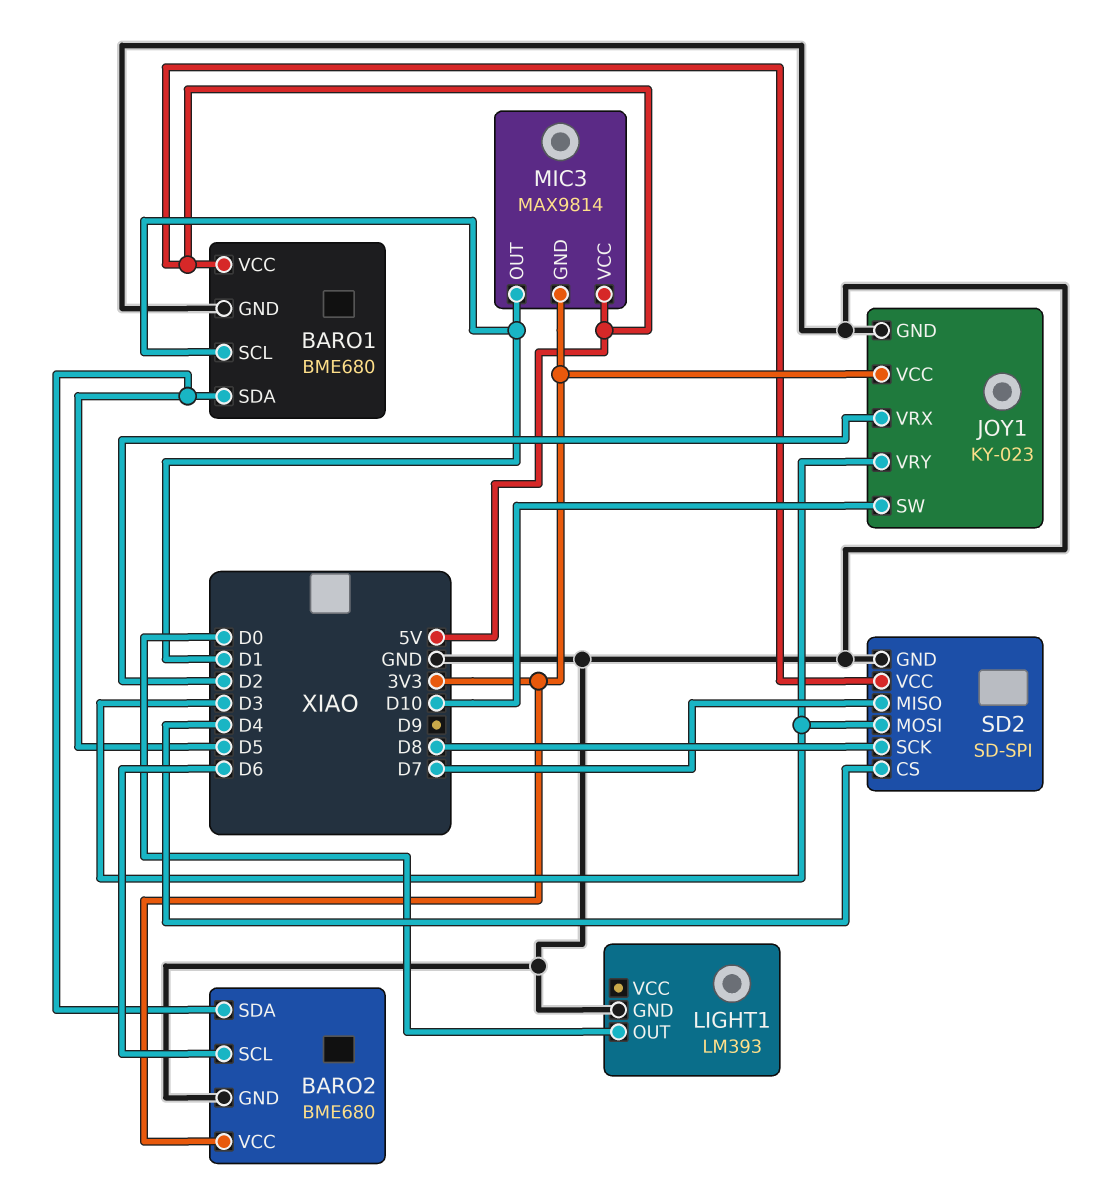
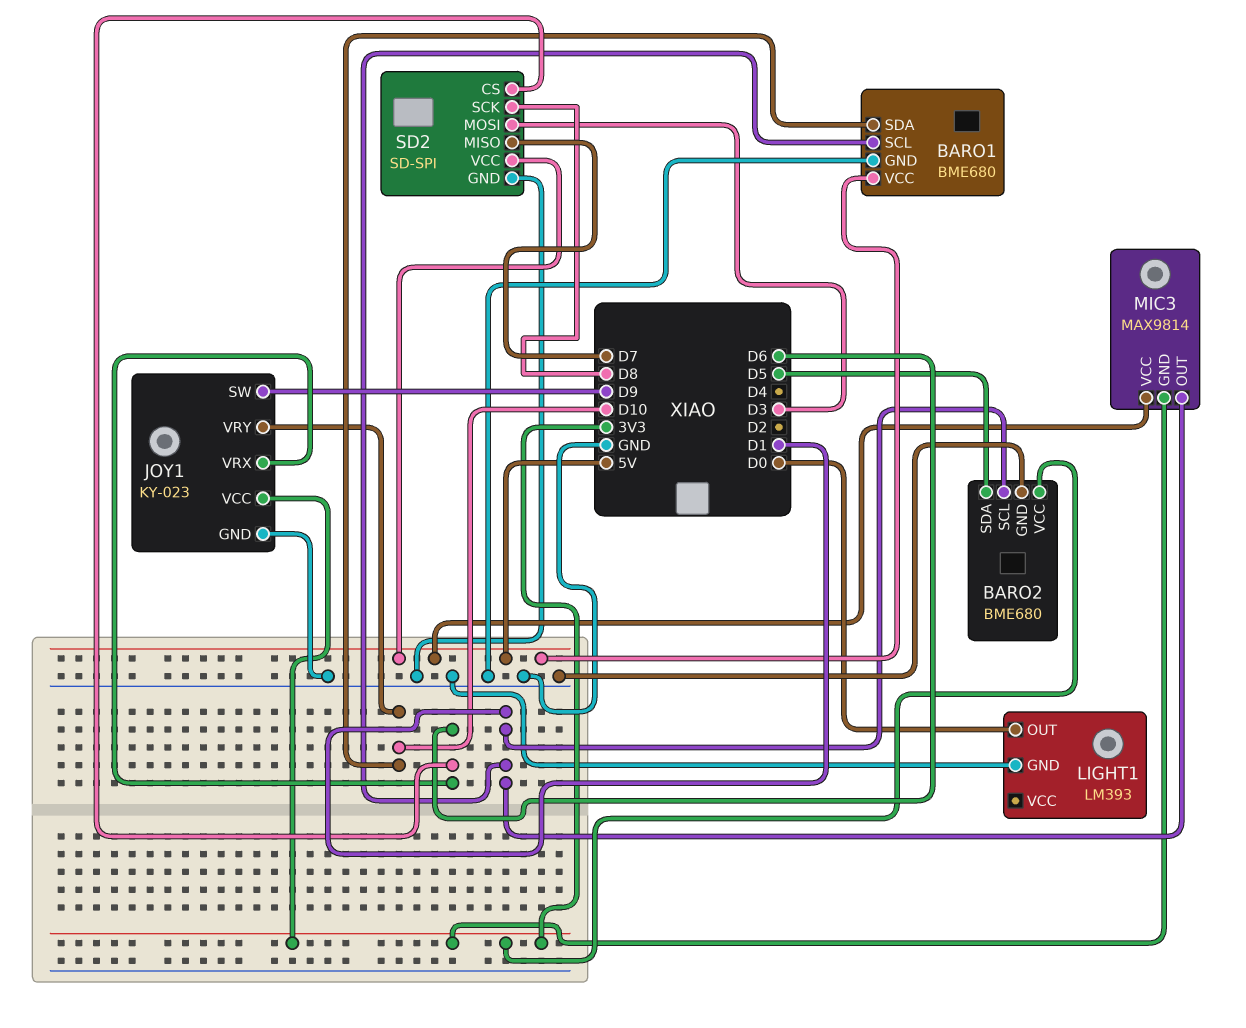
BARO1 pin SDA: D5 -> D10
BARO2 pin SCL: D6 -> D1
JOY1 pin SW: D10 -> D9
JOY1 pin VRX: D2 -> D6
JOY1 pin VRY: D3 -> D10
SD2 pin CS: D4 -> D6

